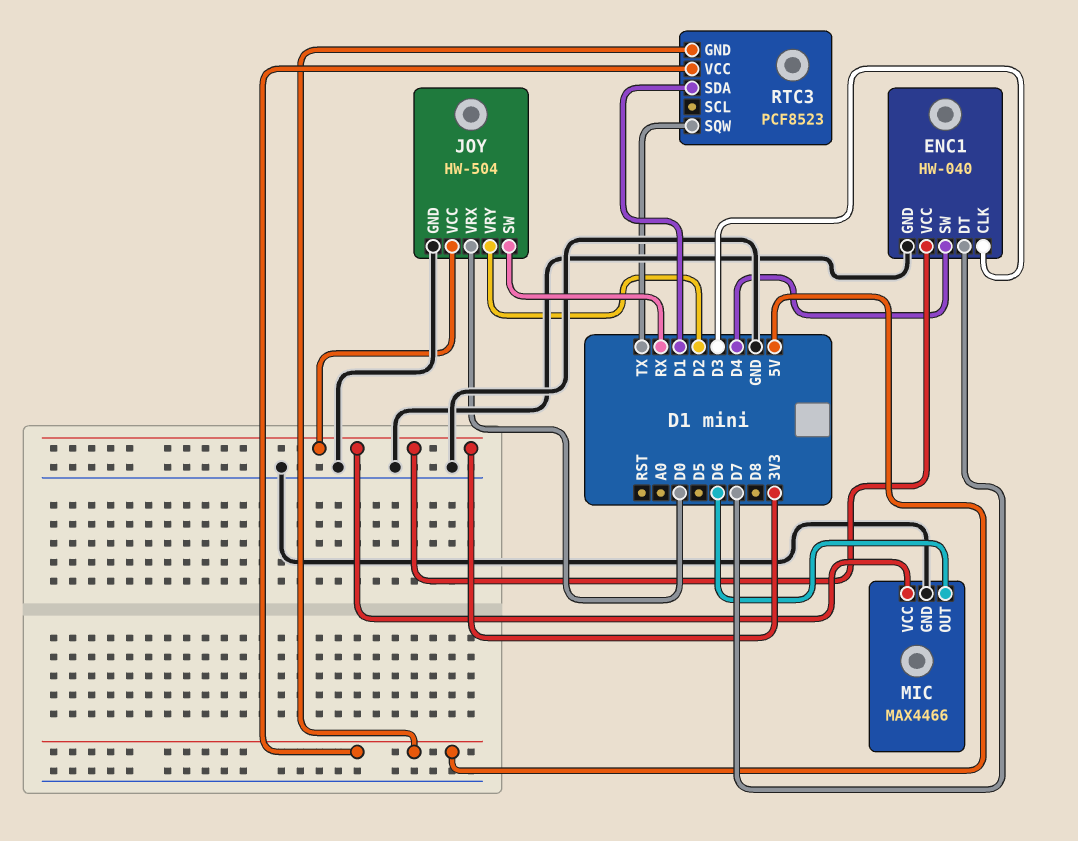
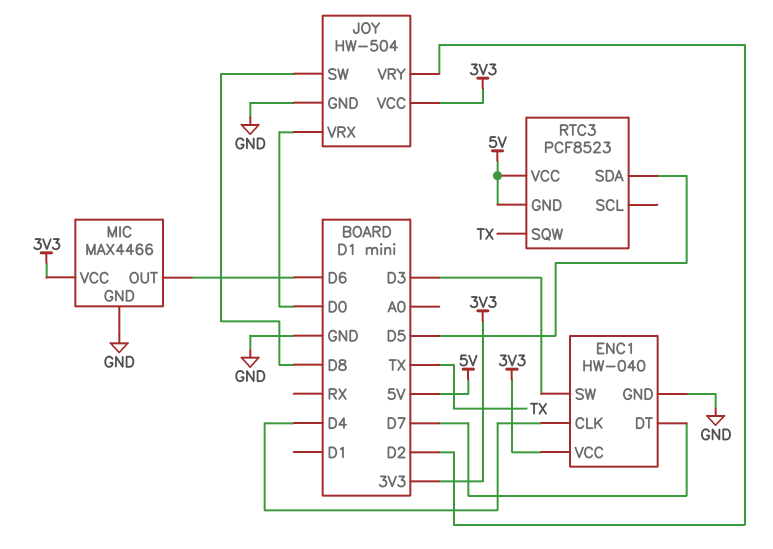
ENC1 pin CLK: D3 -> D4
ENC1 pin SW: D4 -> D3
JOY pin SW: RX -> D8
RTC3 pin SDA: D1 -> D5

